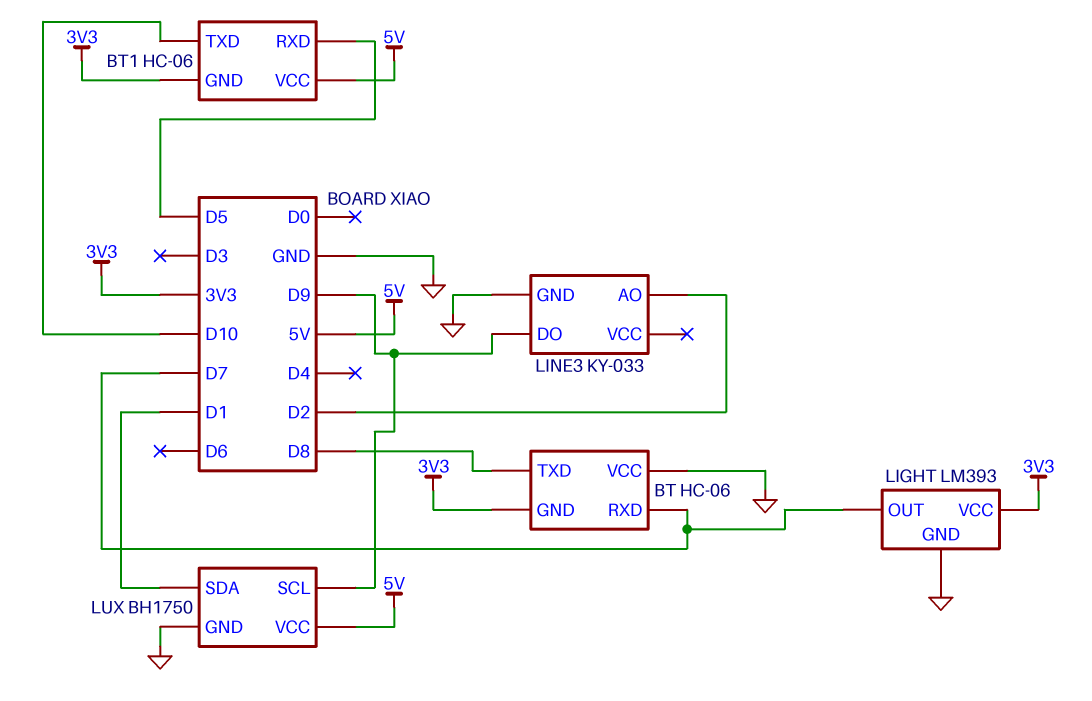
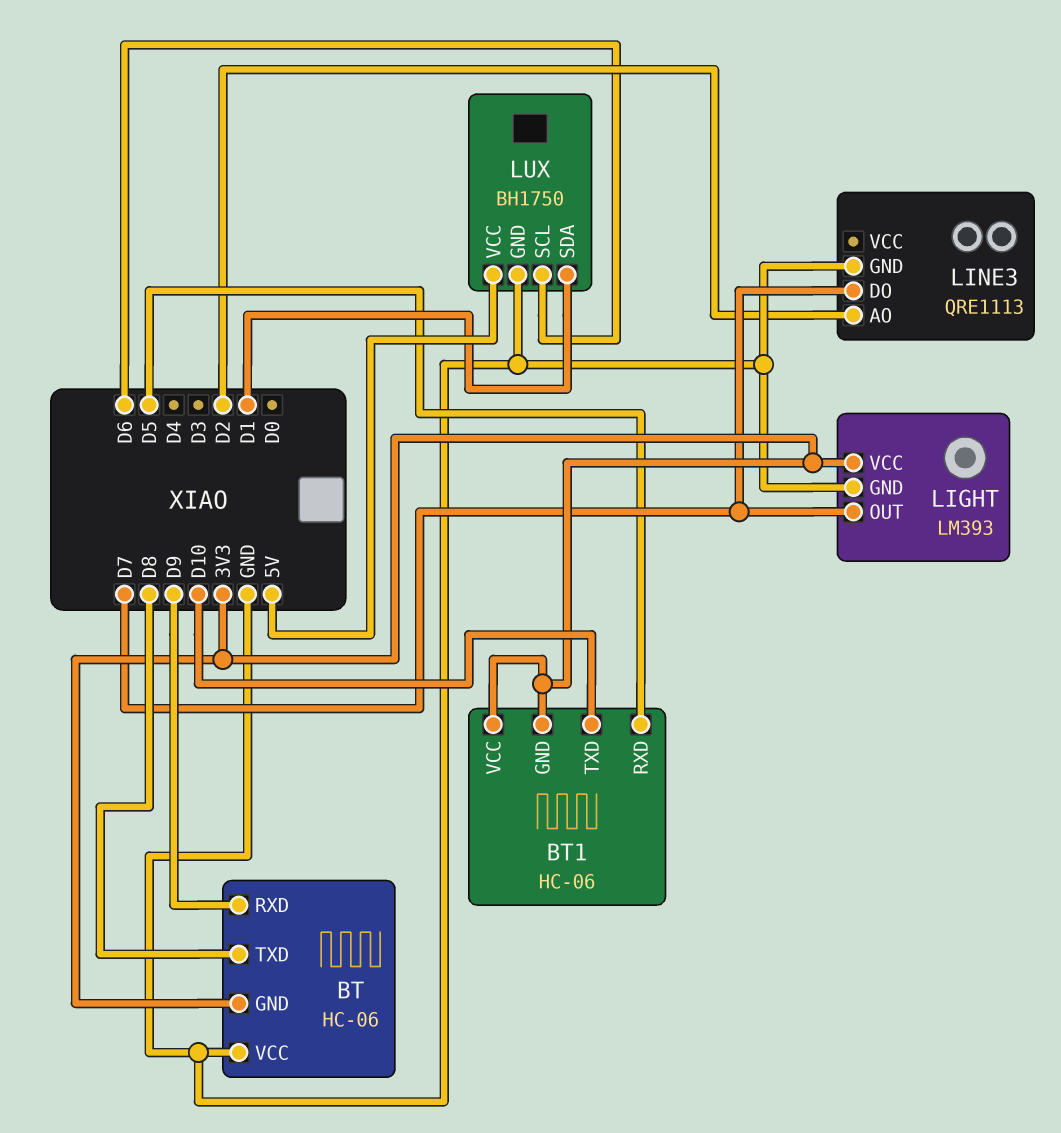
BT pin RXD: D7 -> D9
BT1 pin VCC: 5V -> 3V3
LINE3: KY-033 -> QRE1113
LINE3 pin DO: D9 -> D7
LUX pin SCL: D9 -> D6

